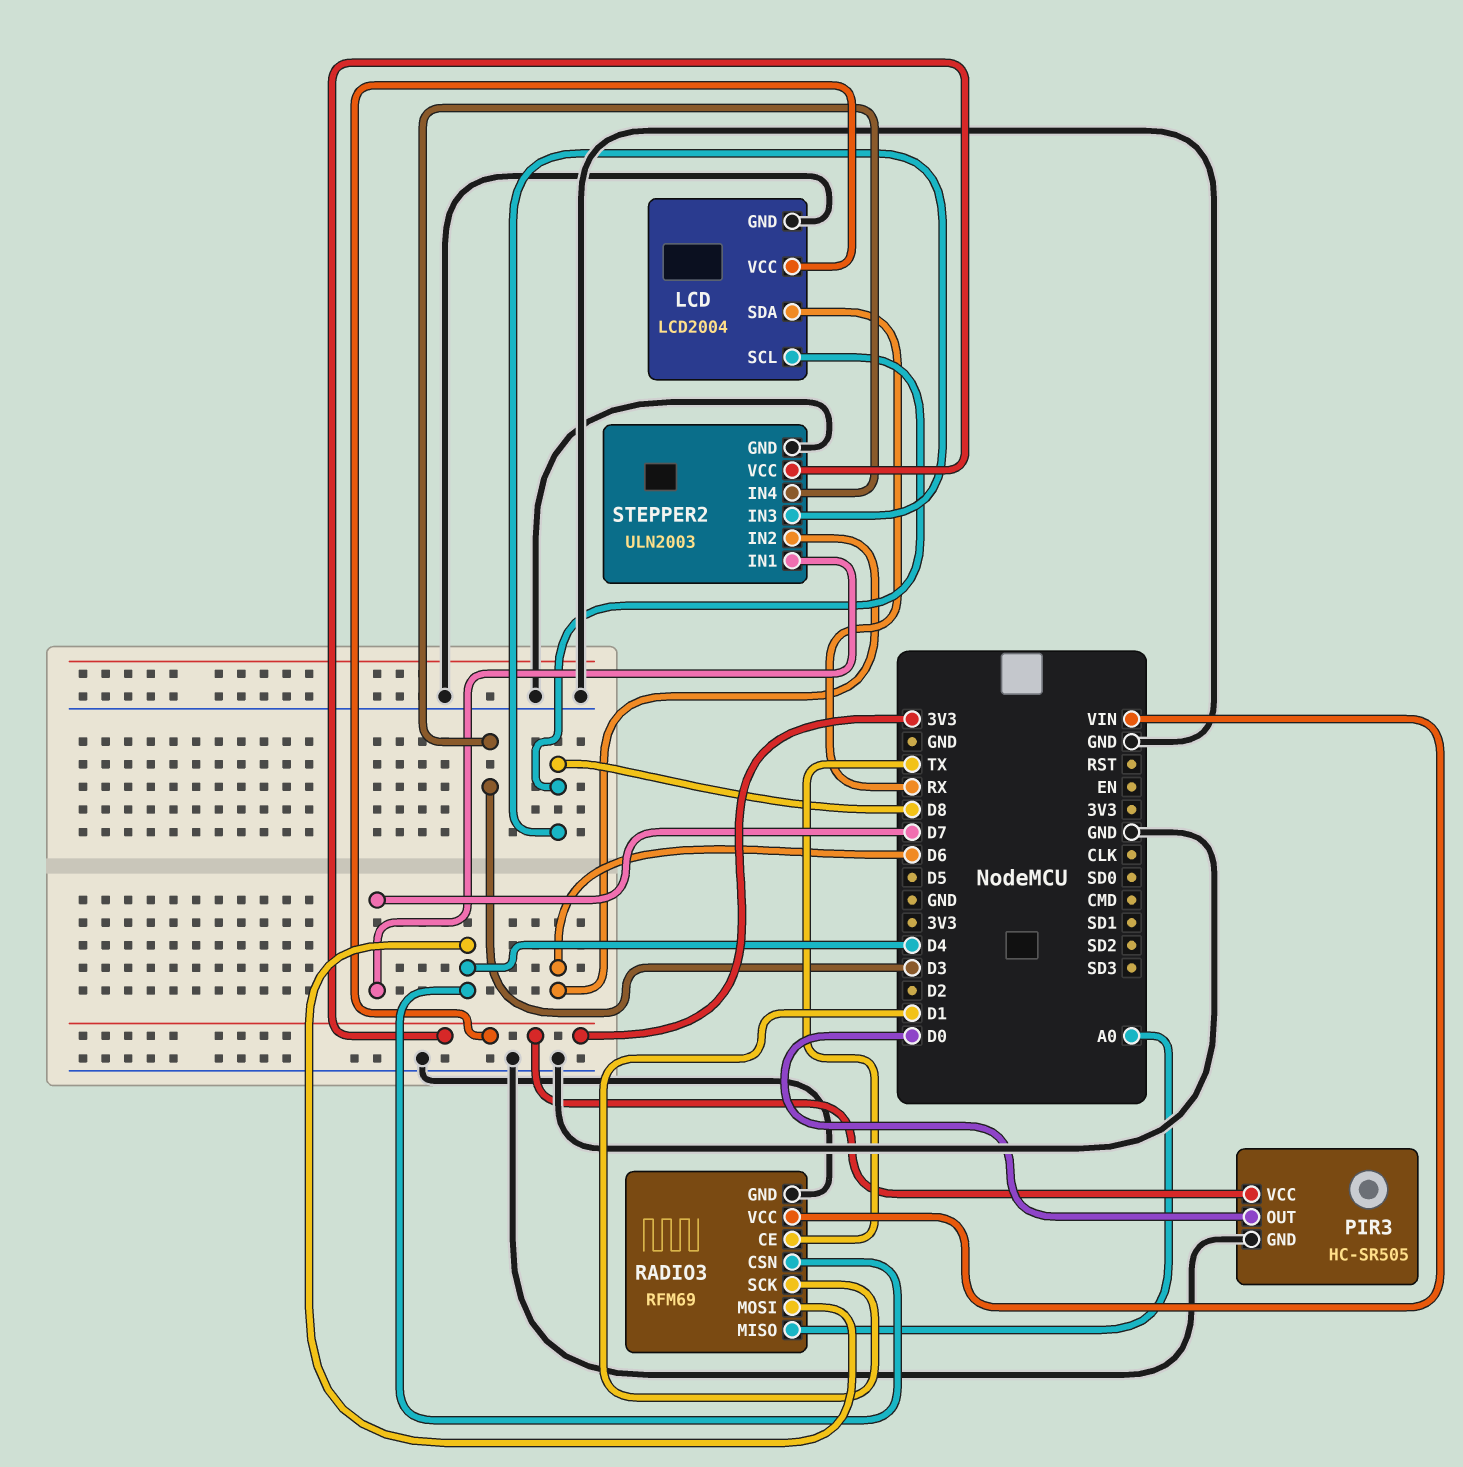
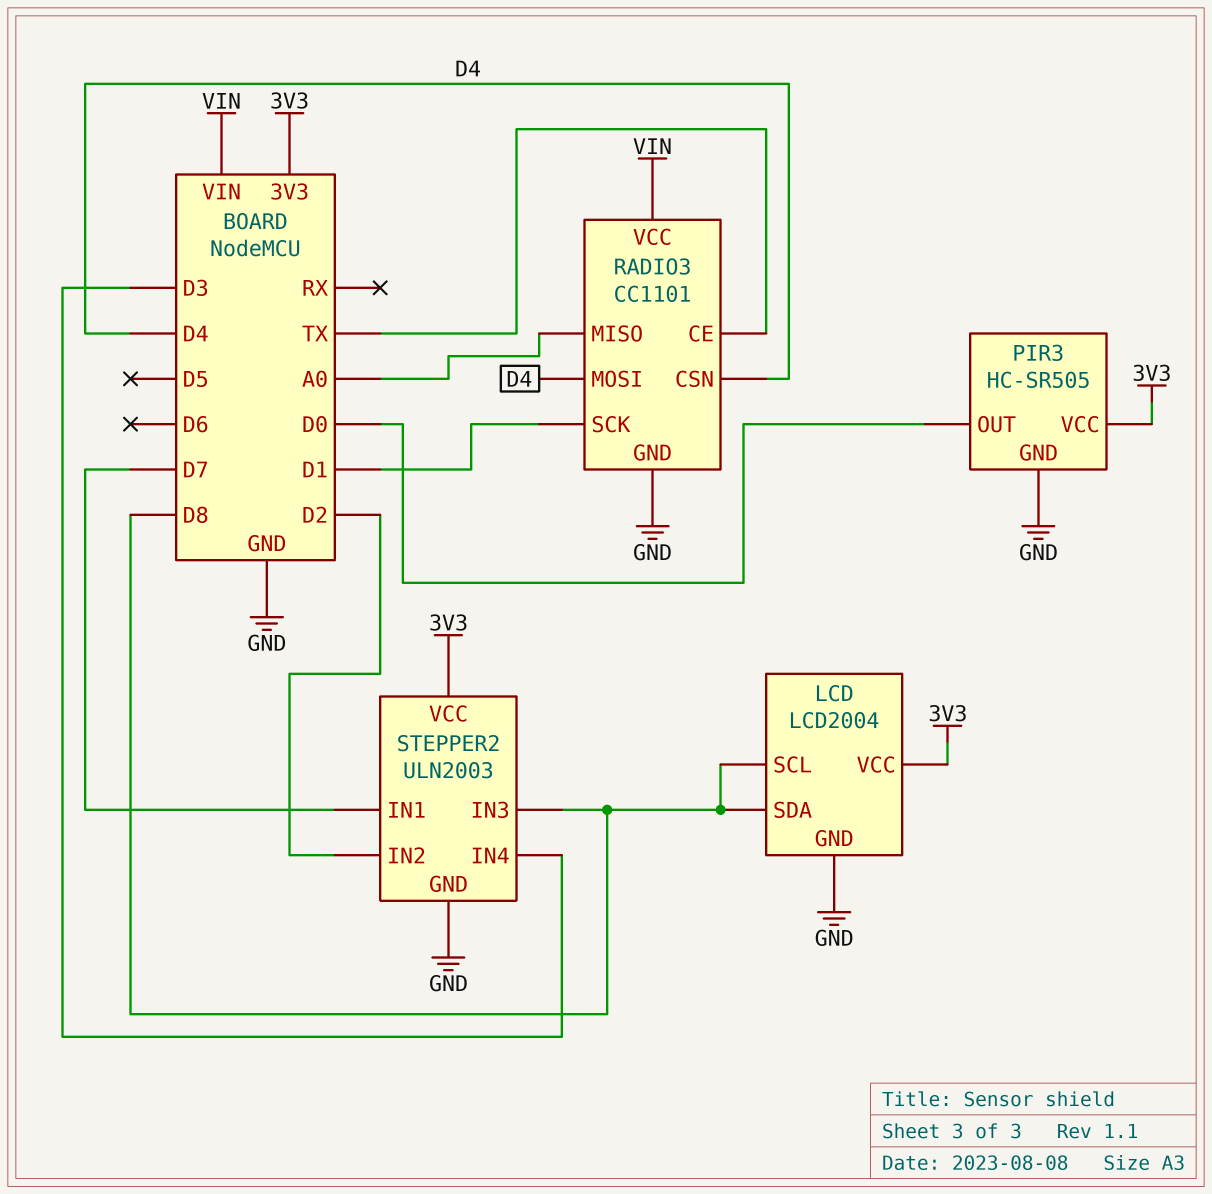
LCD pin SDA: RX -> D8
RADIO3: RFM69 -> CC1101
STEPPER2 pin IN2: D6 -> D2

